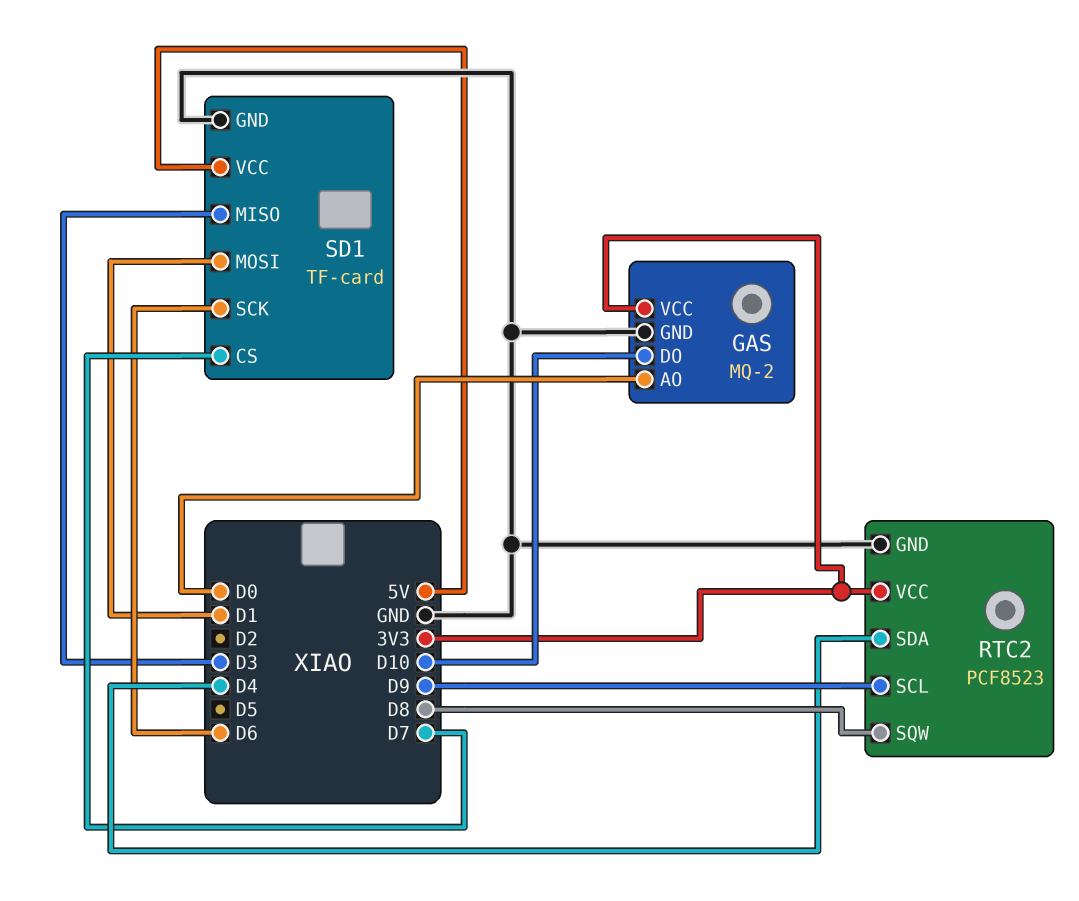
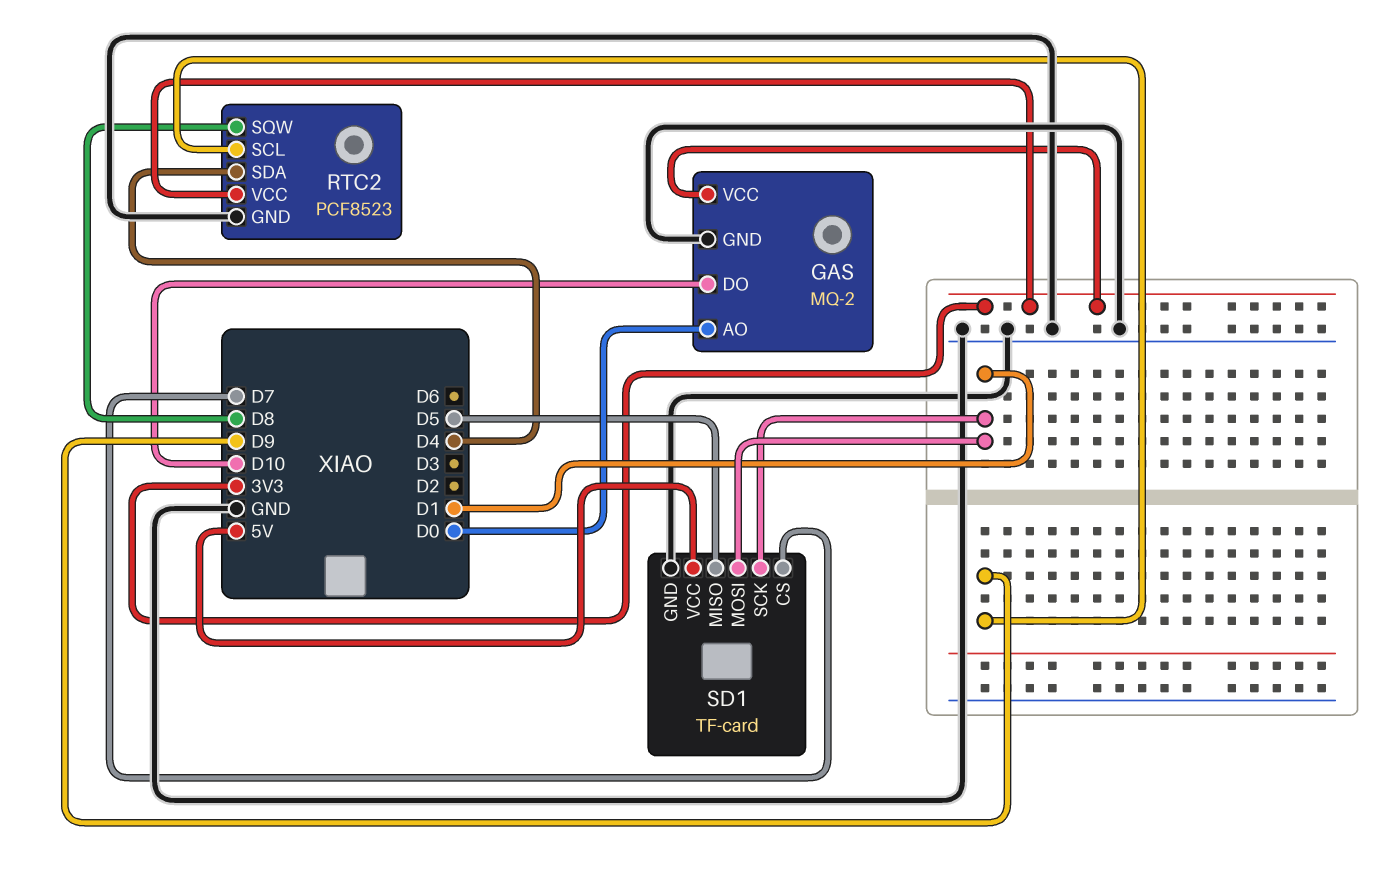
SD1 pin MISO: D3 -> D5
SD1 pin SCK: D6 -> D1

